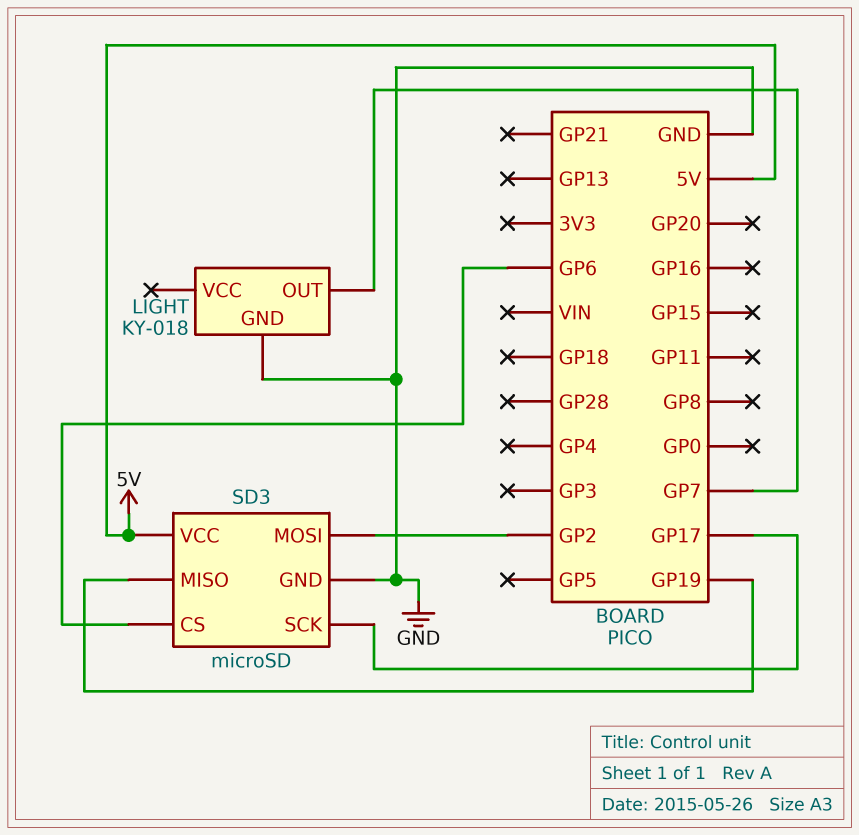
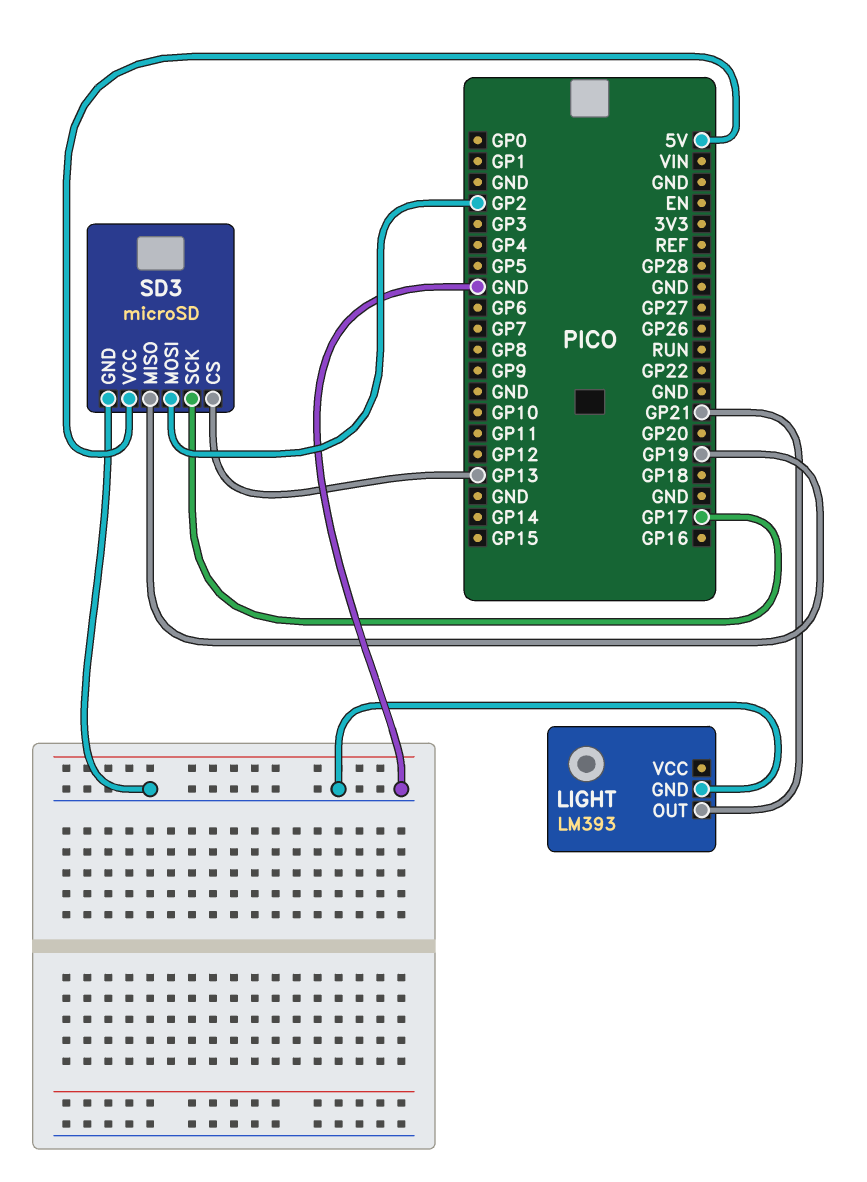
LIGHT: KY-018 -> LM393
LIGHT pin OUT: GP7 -> GP21
SD3 pin CS: GP6 -> GP13

